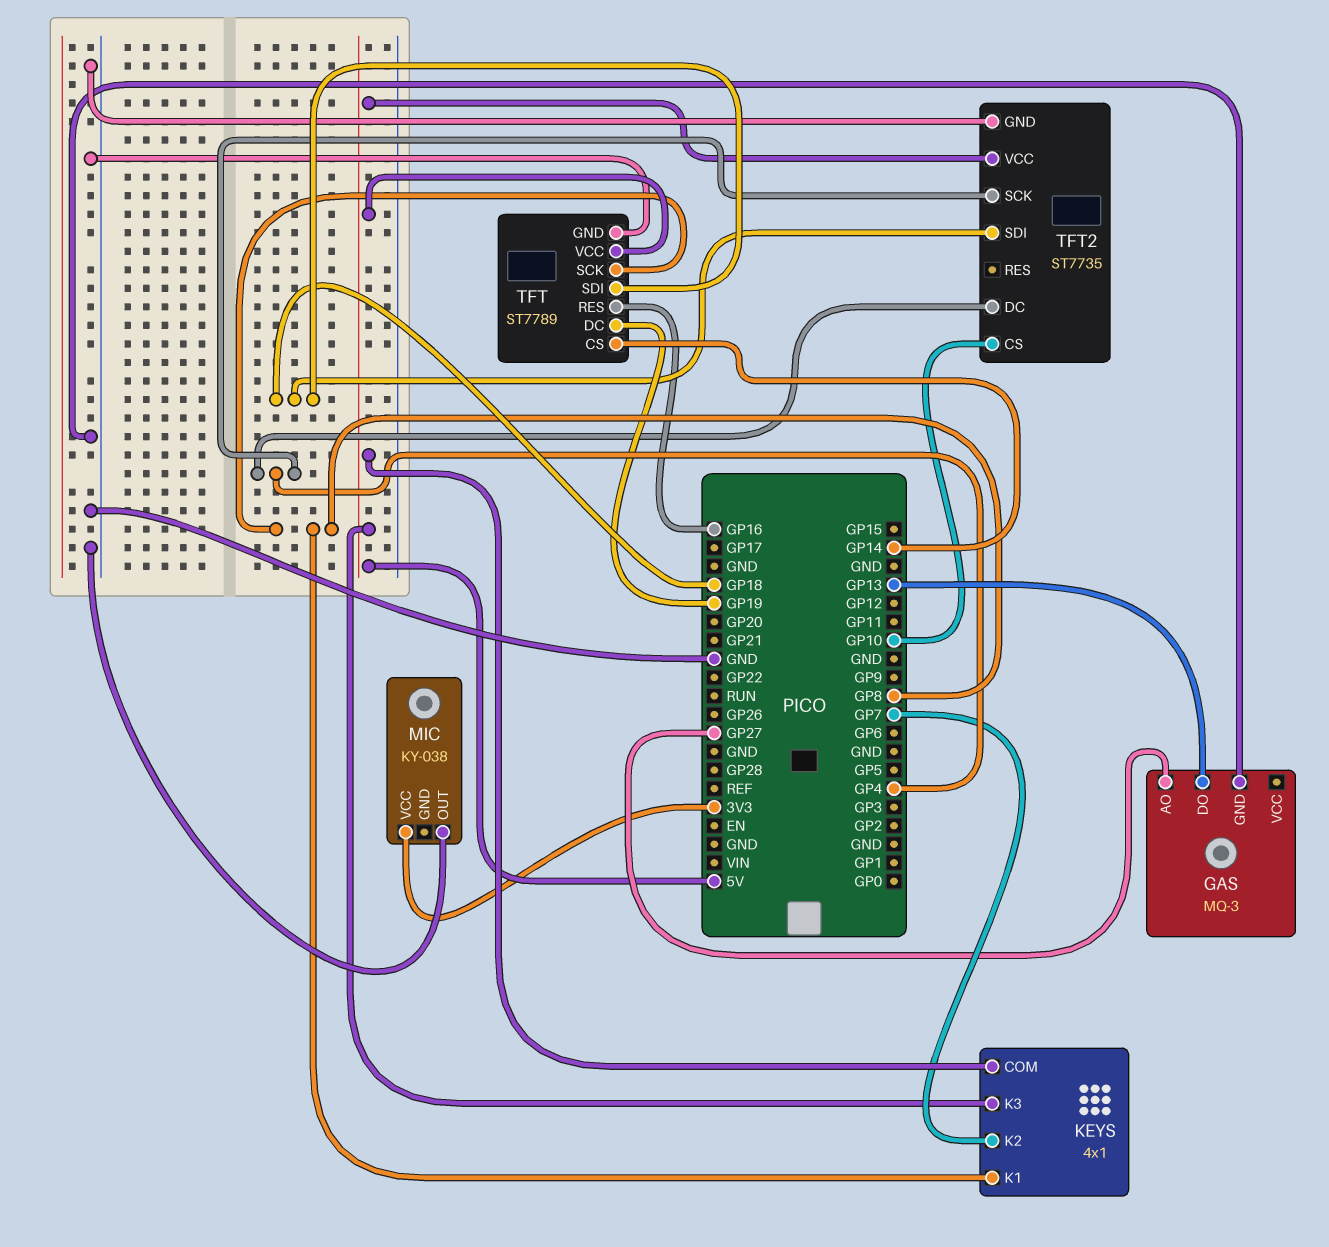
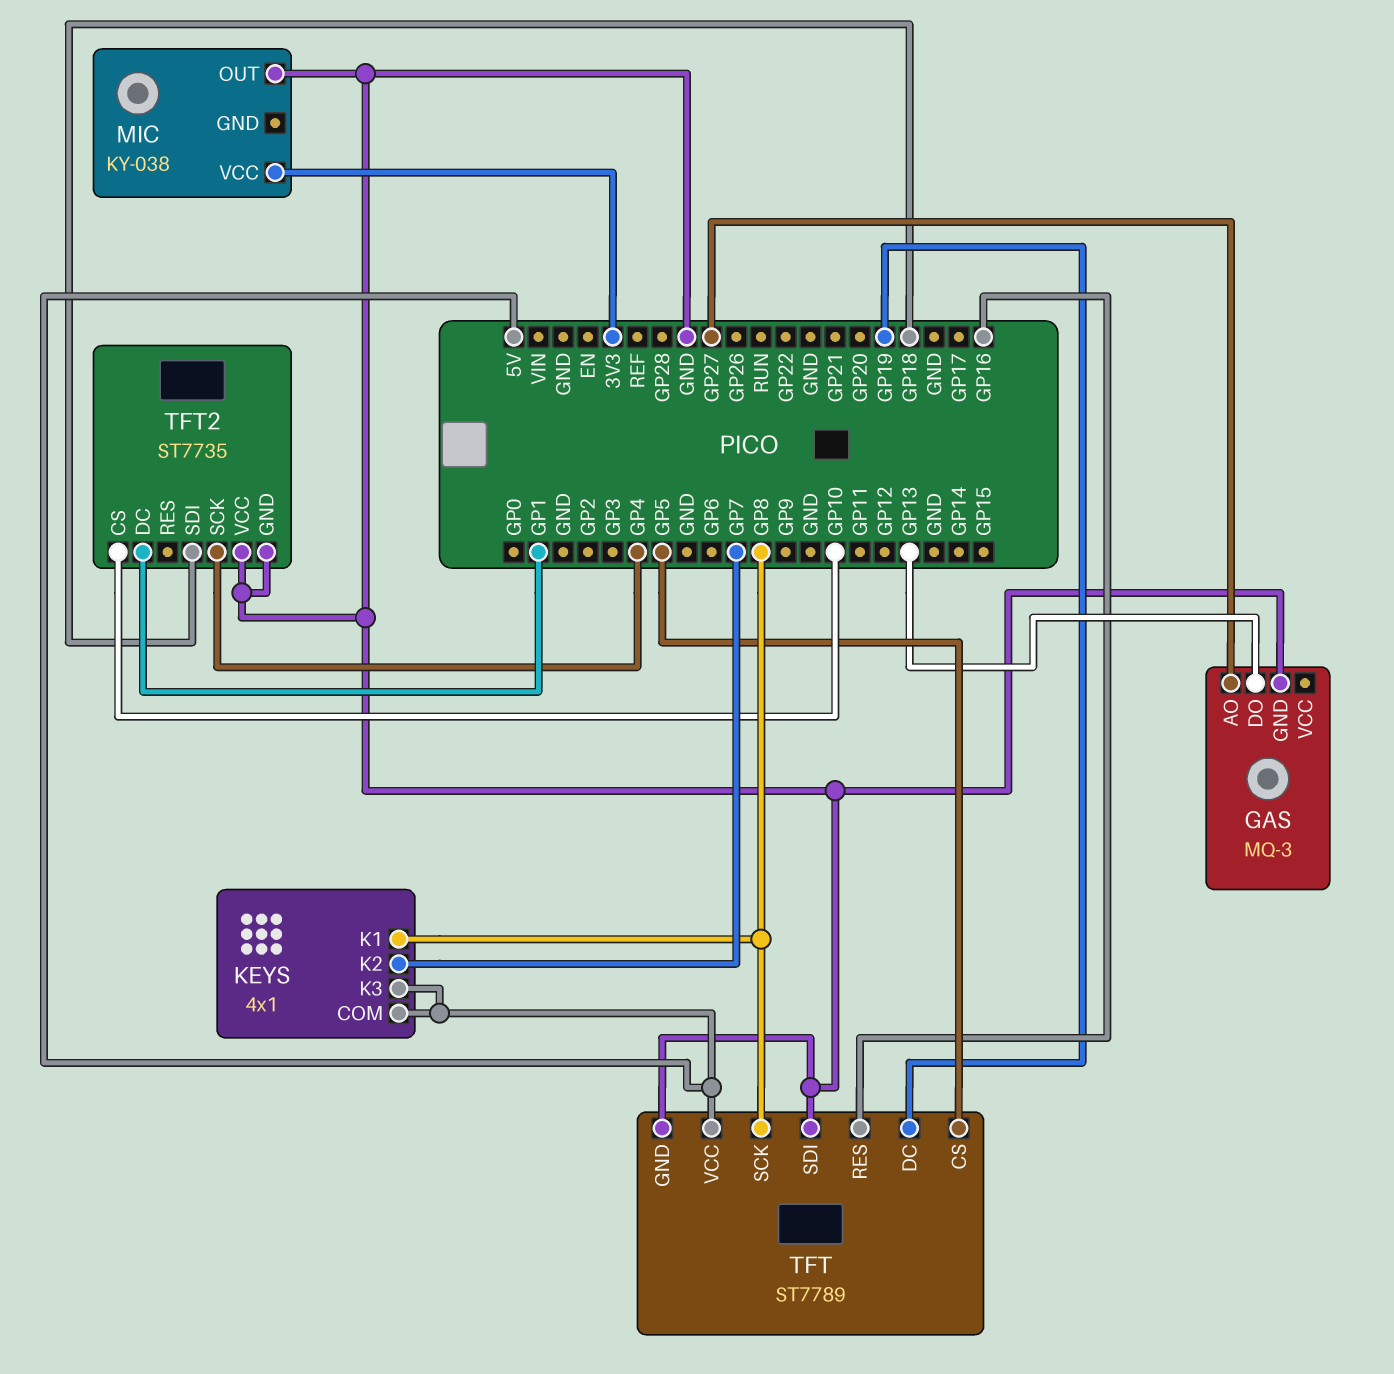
TFT pin CS: GP14 -> GP5
TFT pin SDI: GP18 -> GND
TFT2 pin DC: GP4 -> GP1
TFT2 pin VCC: 5V -> GND

